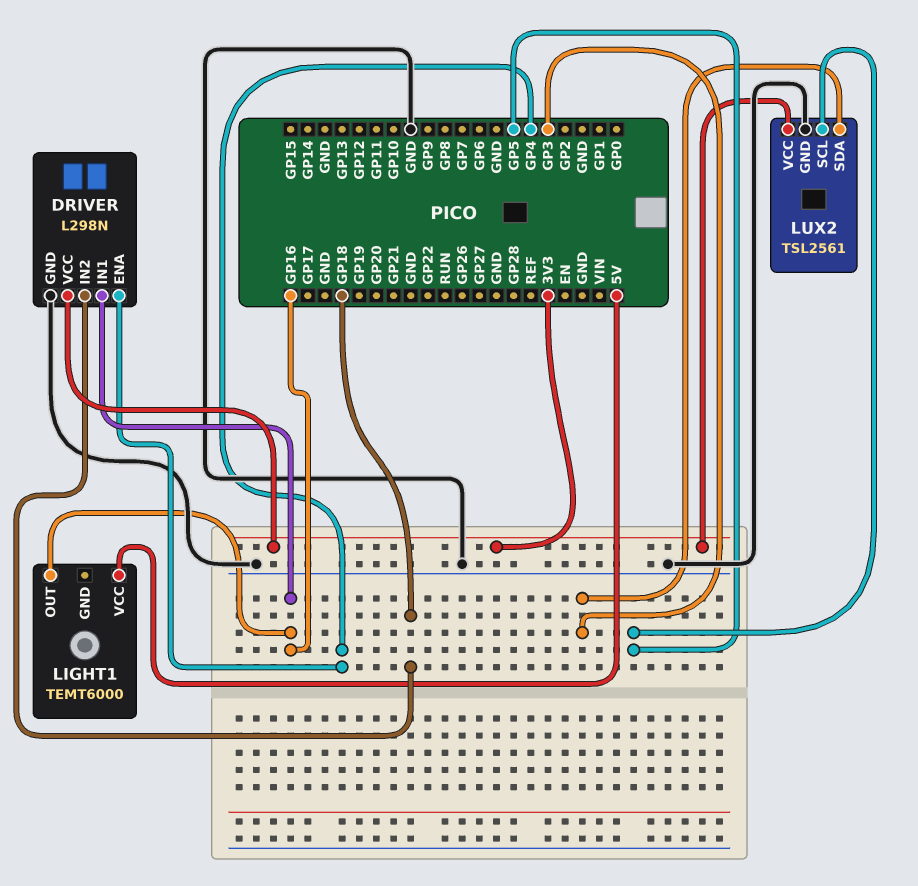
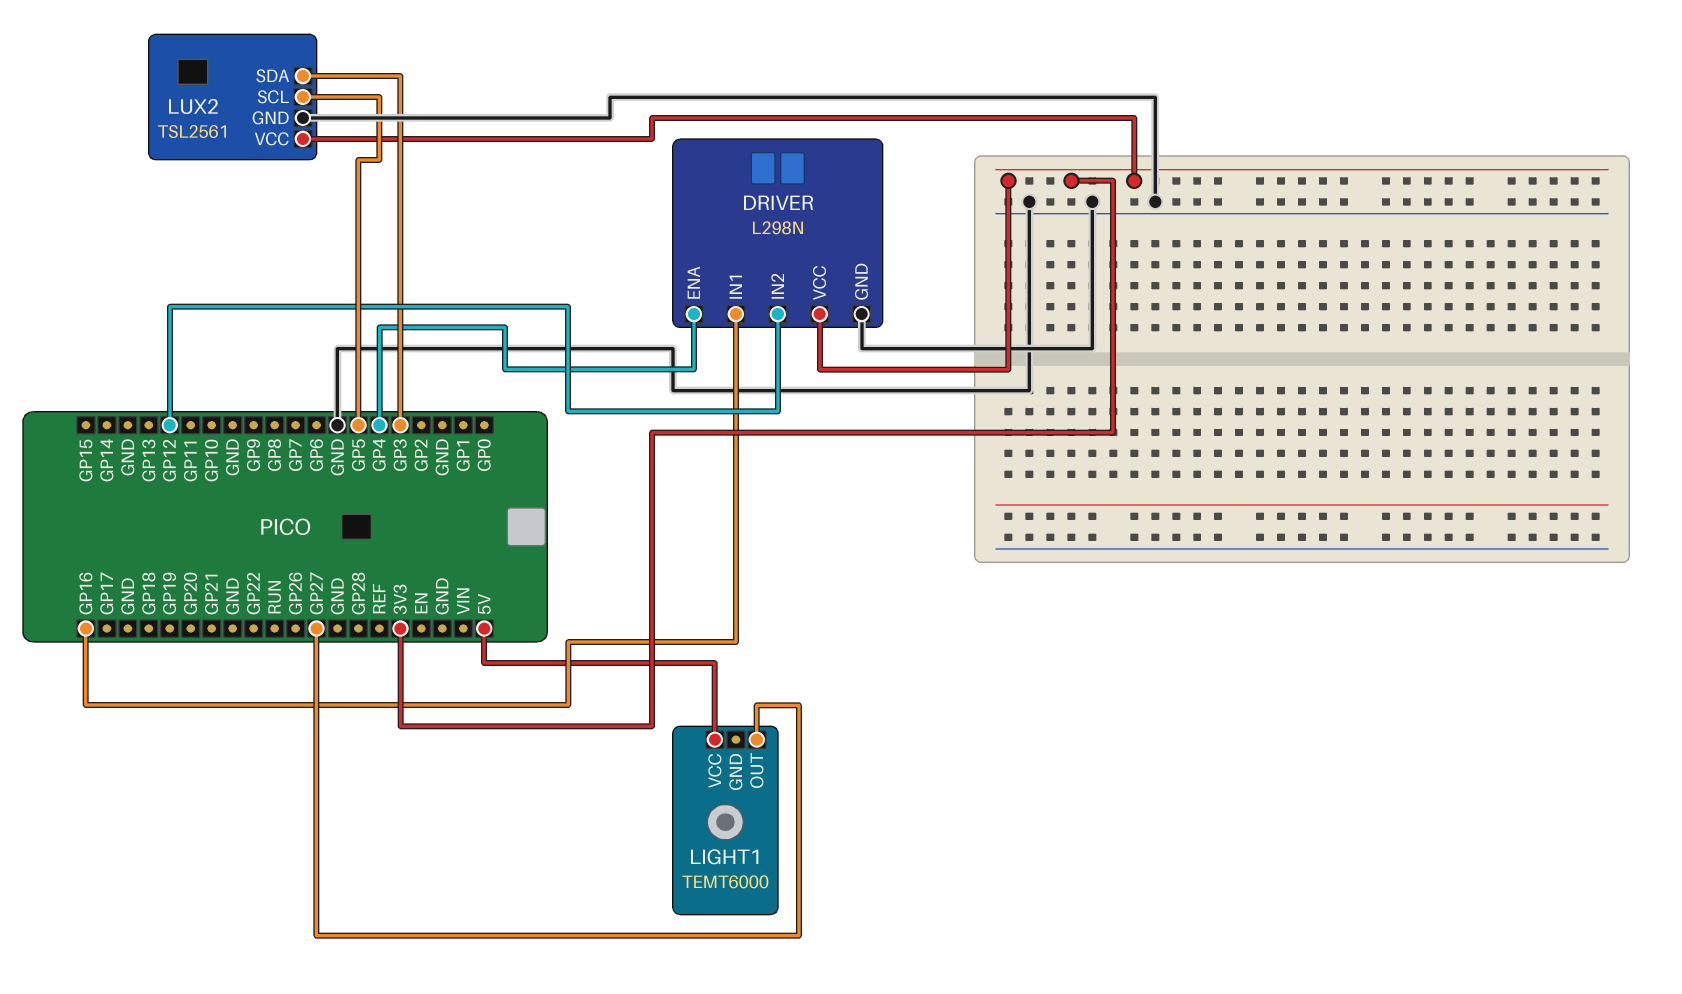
DRIVER pin IN2: GP18 -> GP12
LIGHT1 pin OUT: GP16 -> GP27

